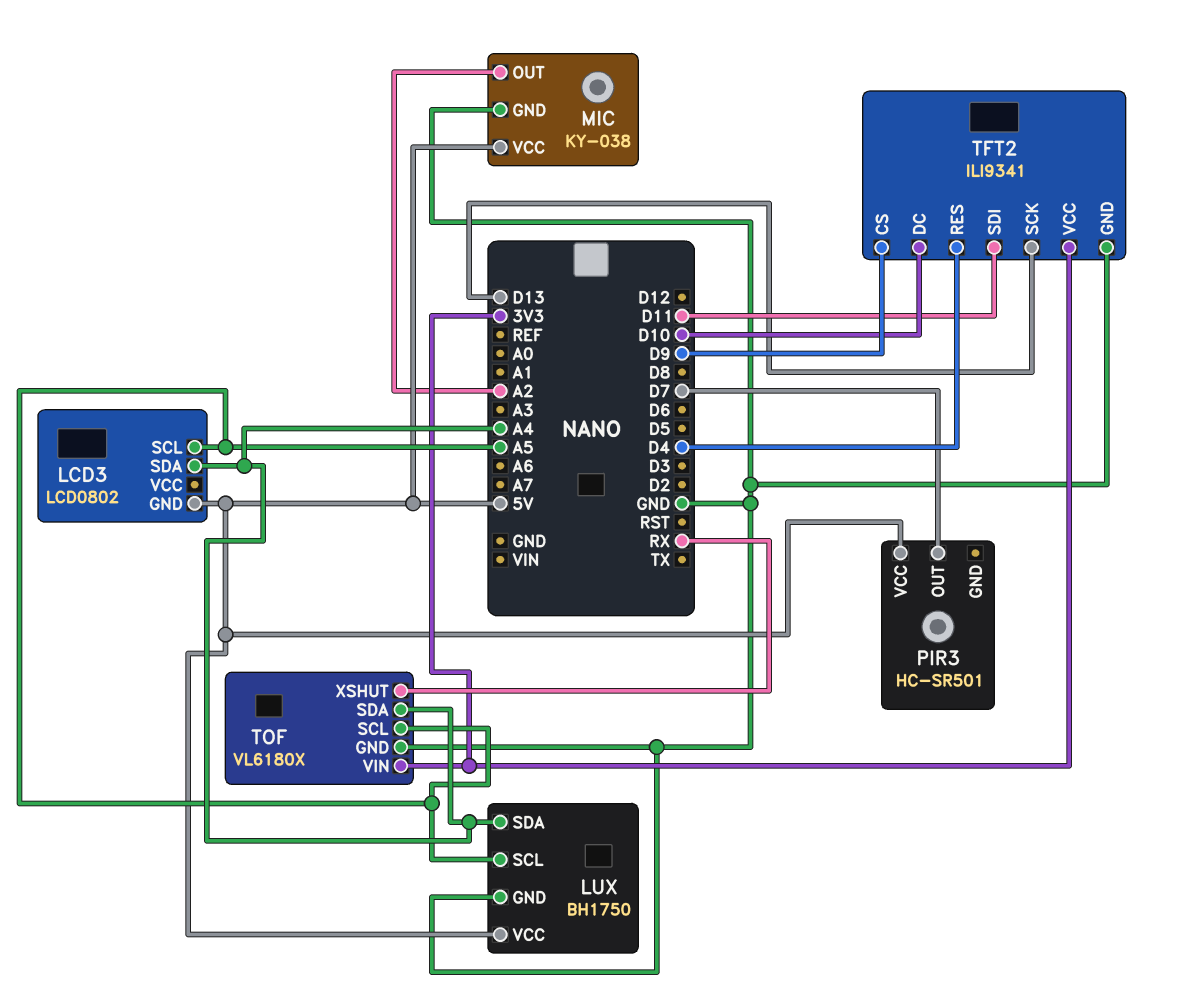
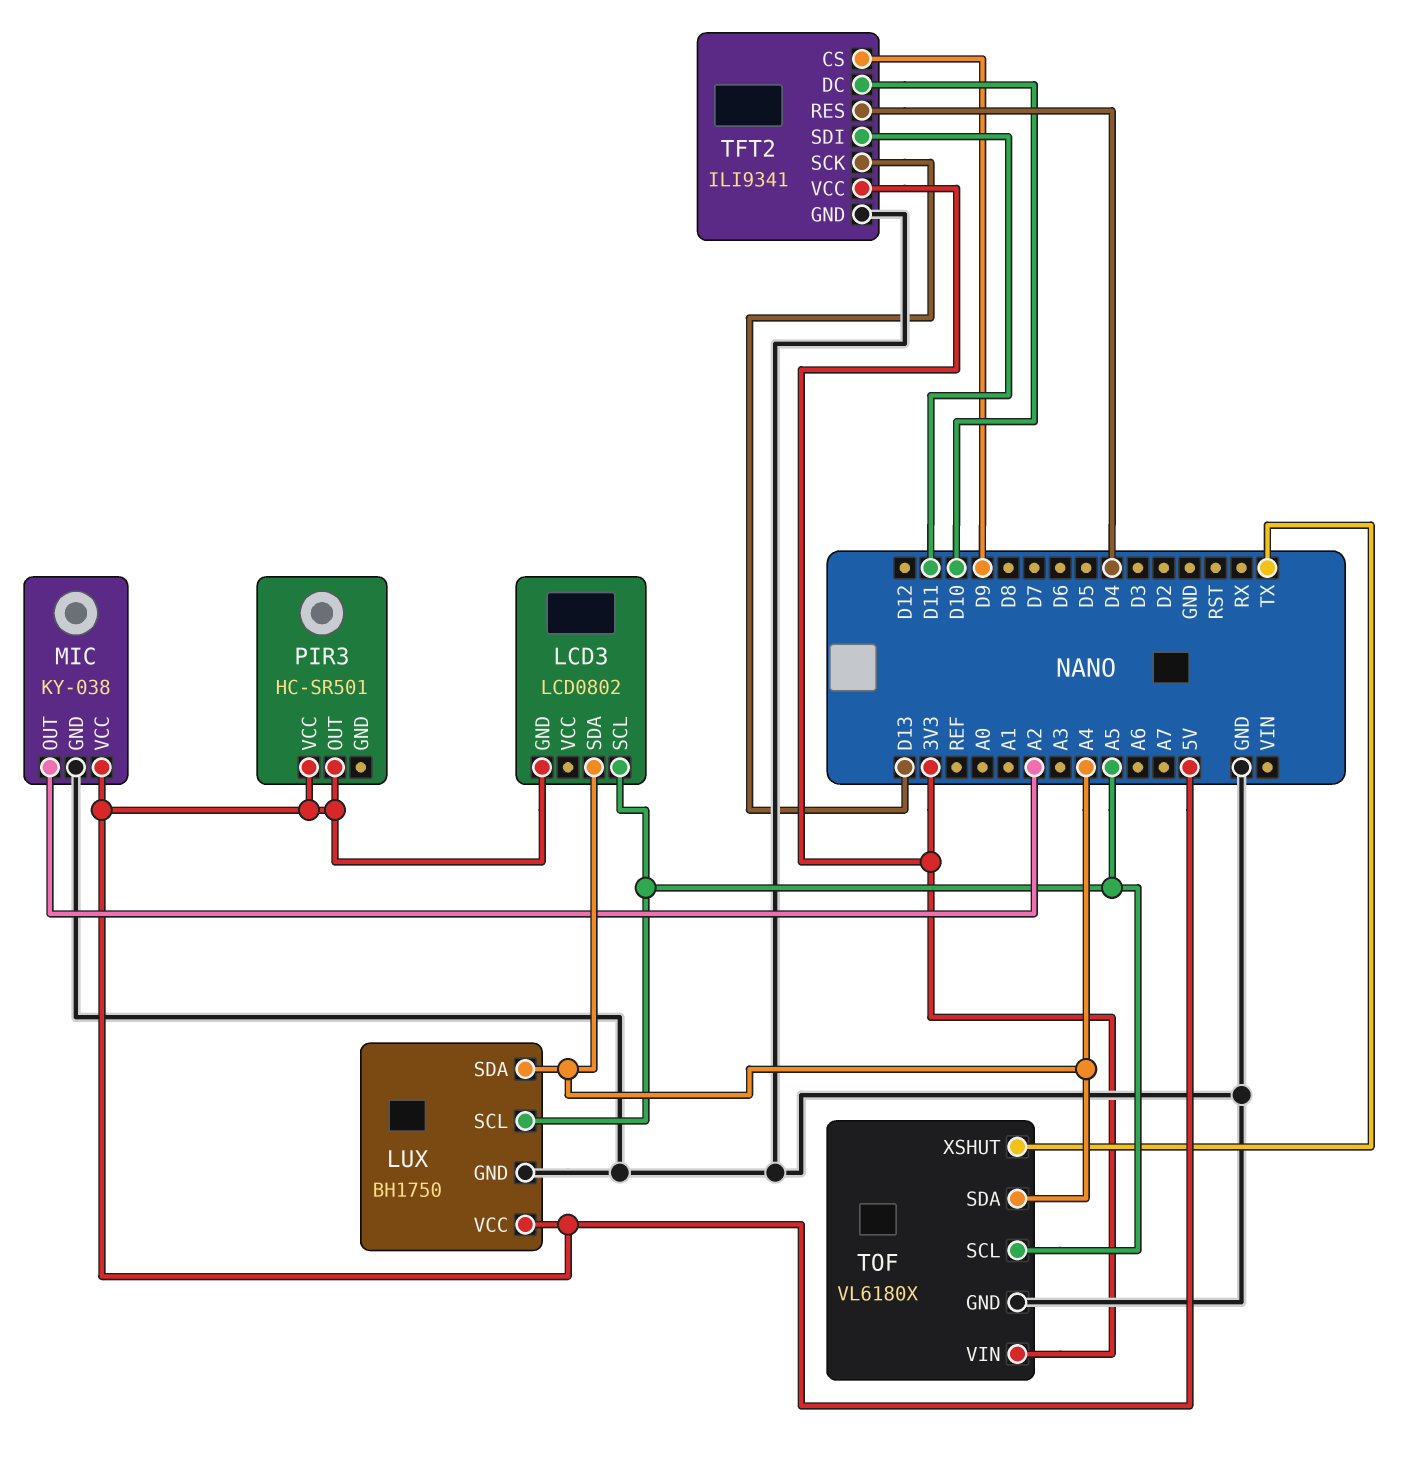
PIR3 pin OUT: D7 -> 5V
TOF pin XSHUT: RX -> TX

